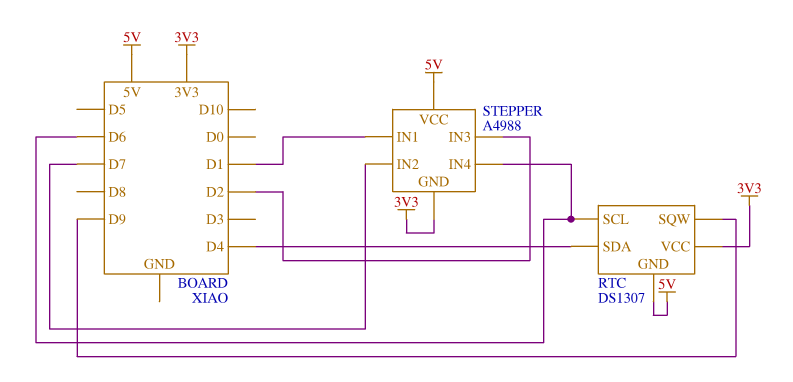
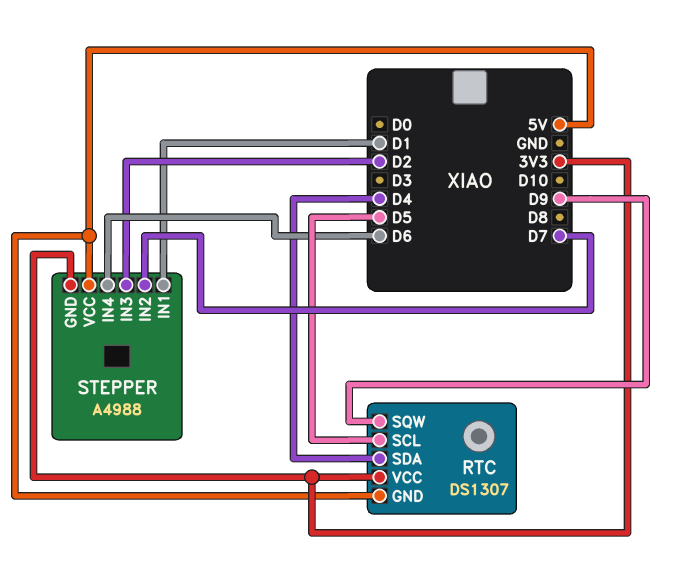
RTC pin SCL: D6 -> D5

